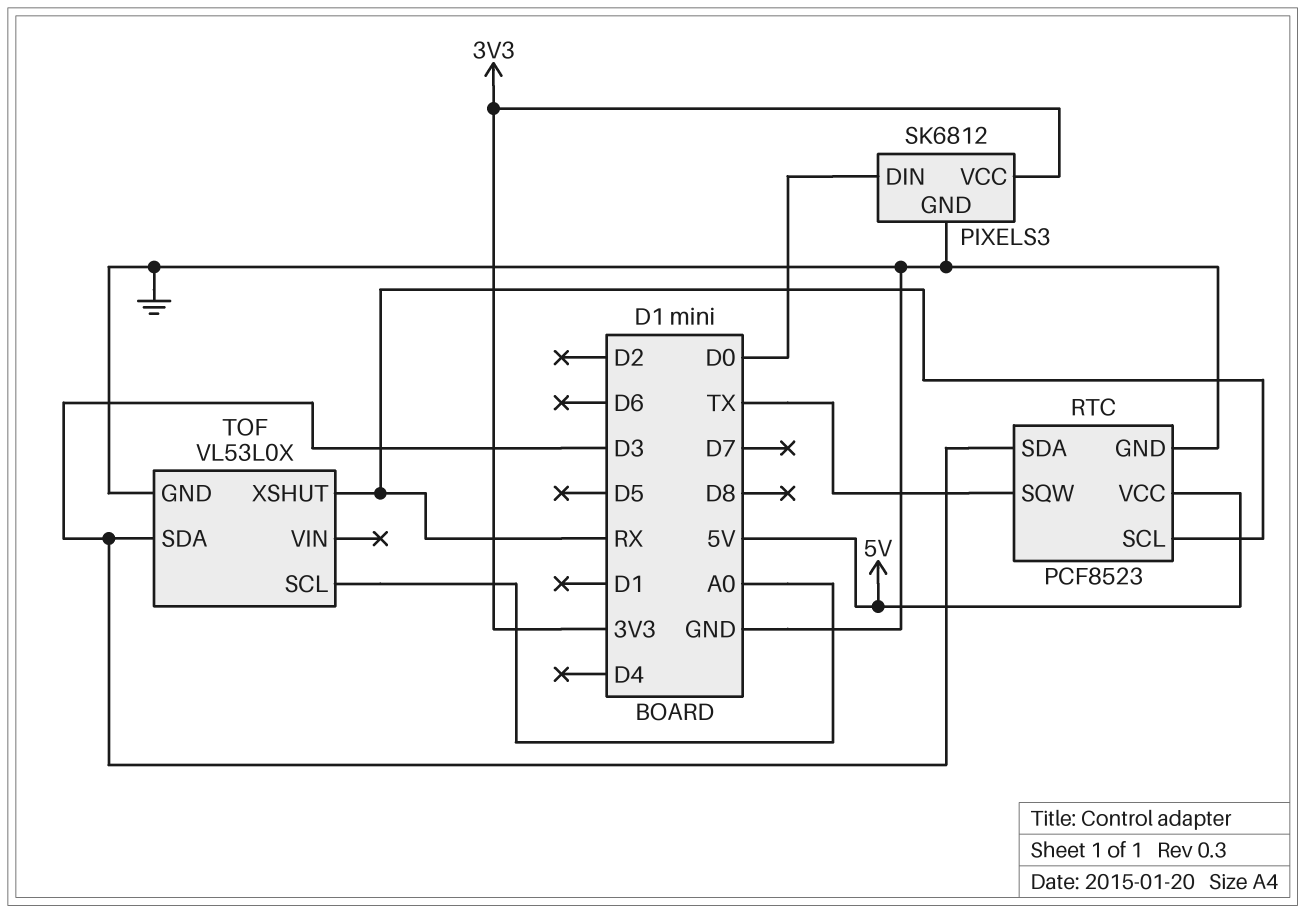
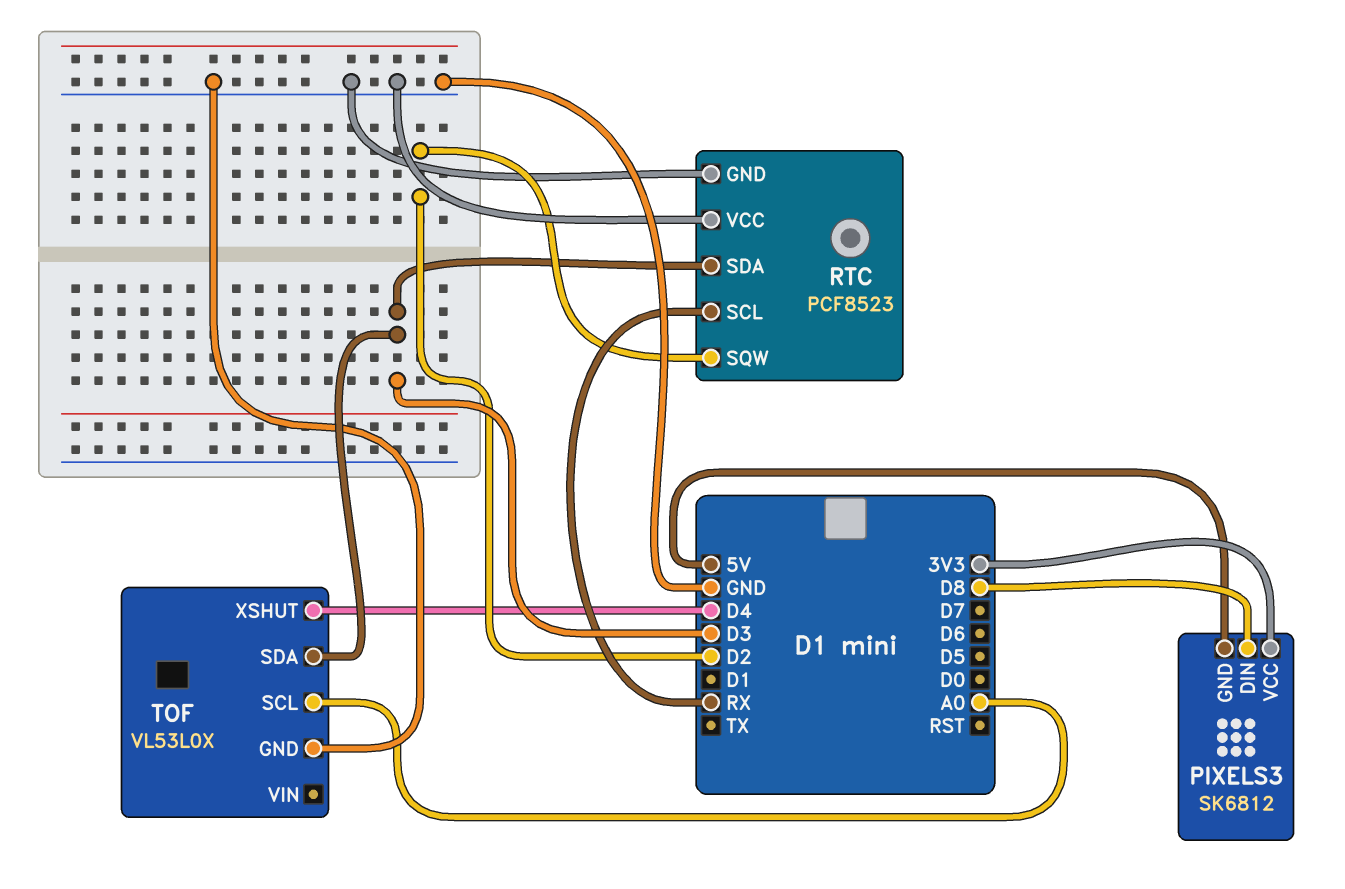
PIXELS3 pin DIN: D0 -> D8
PIXELS3 pin GND: GND -> 5V
RTC pin SQW: TX -> D2
RTC pin VCC: 5V -> GND
TOF pin XSHUT: RX -> D4

